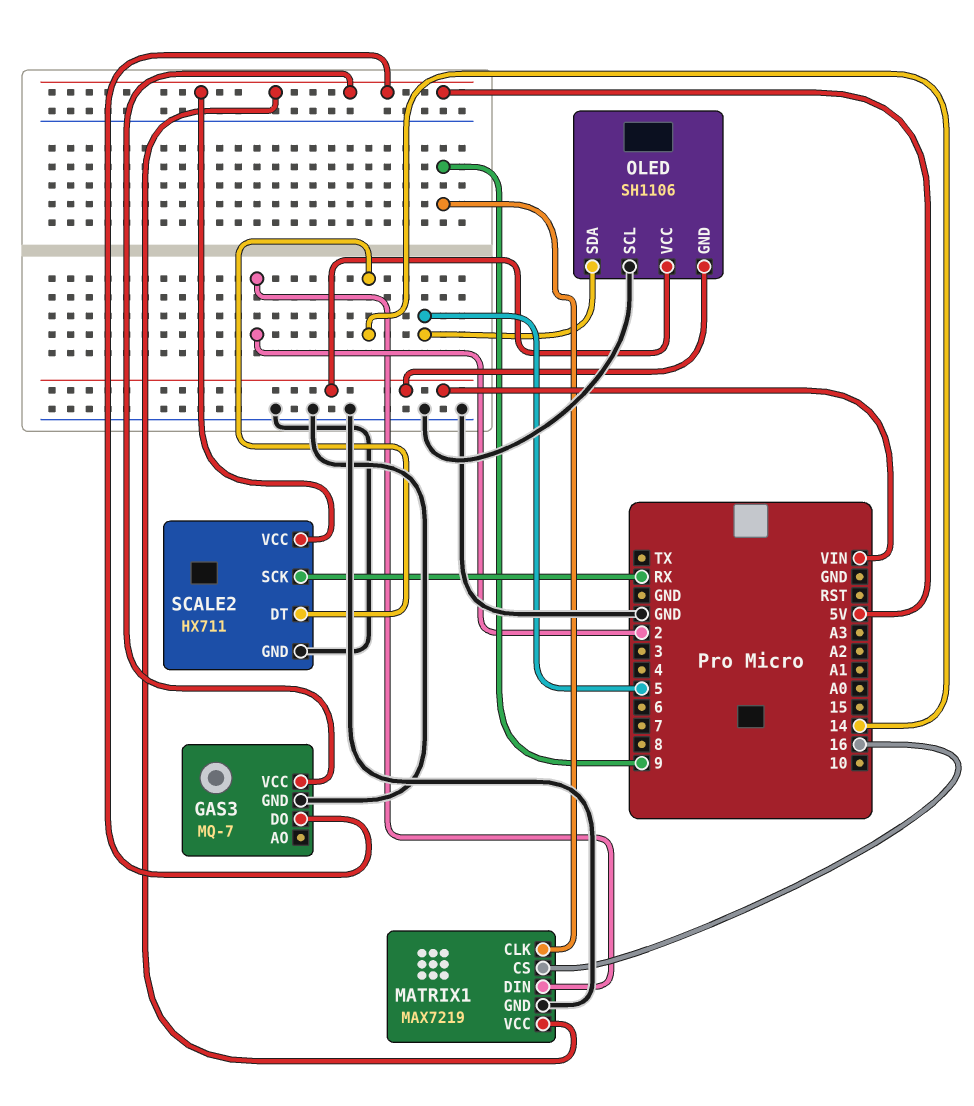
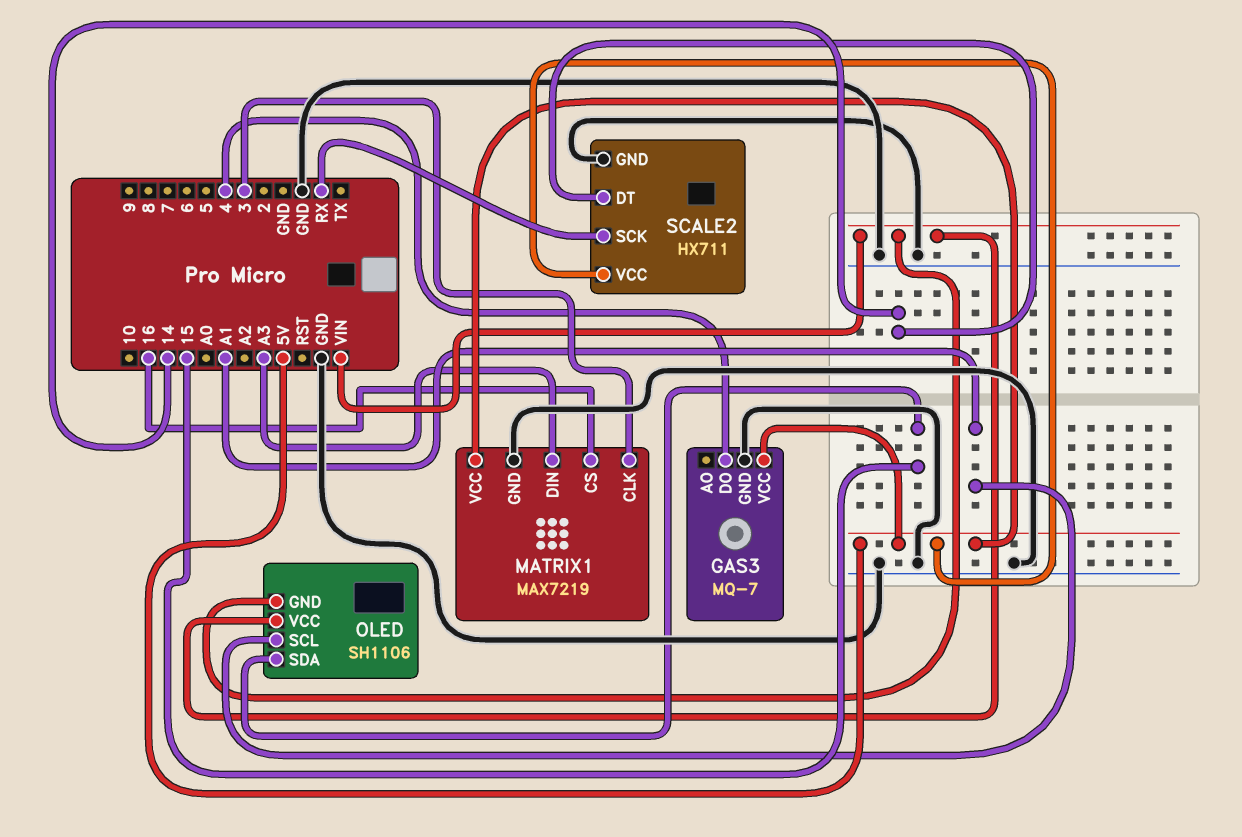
GAS3 pin DO: 5V -> 4
MATRIX1 pin CLK: 9 -> 3
MATRIX1 pin DIN: 2 -> A3
OLED pin SCL: GND -> A1
OLED pin SDA: 5 -> 15

